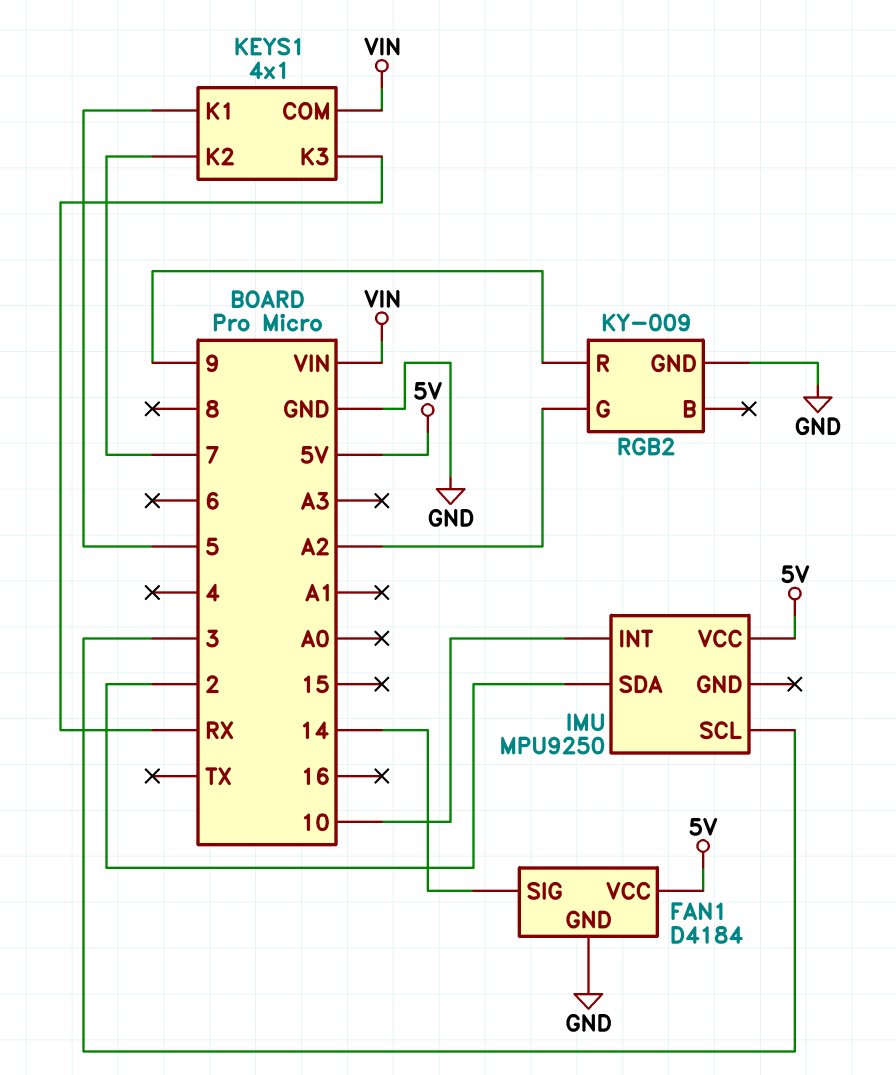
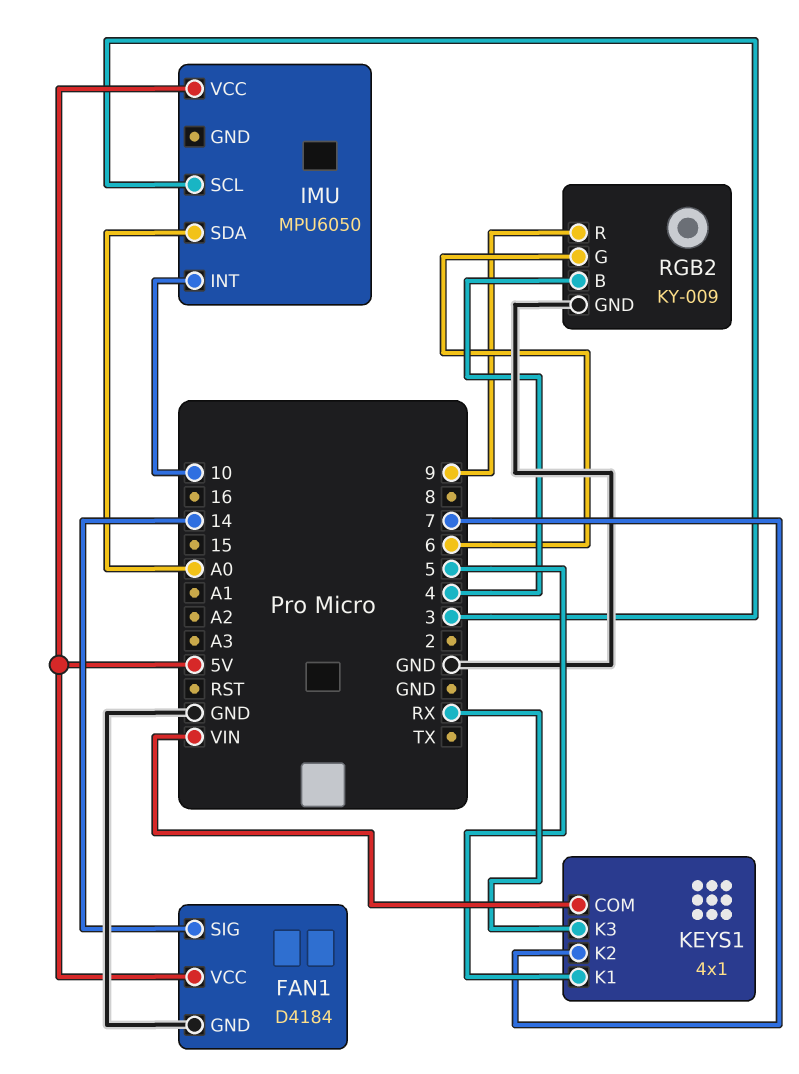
IMU: MPU9250 -> MPU6050
IMU pin SDA: 2 -> A0
RGB2 pin B: none -> 4
RGB2 pin G: A2 -> 6

